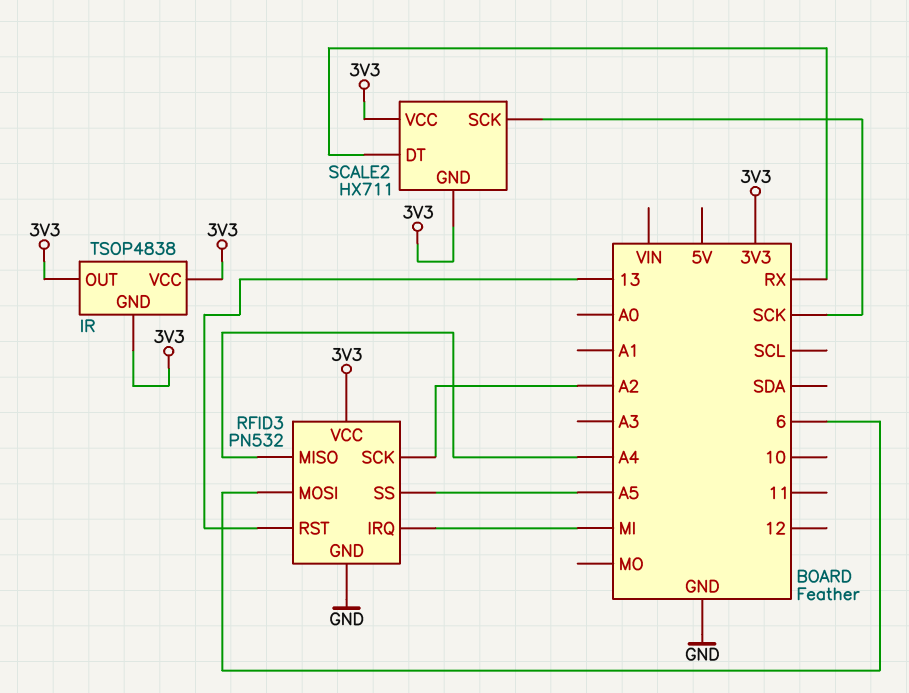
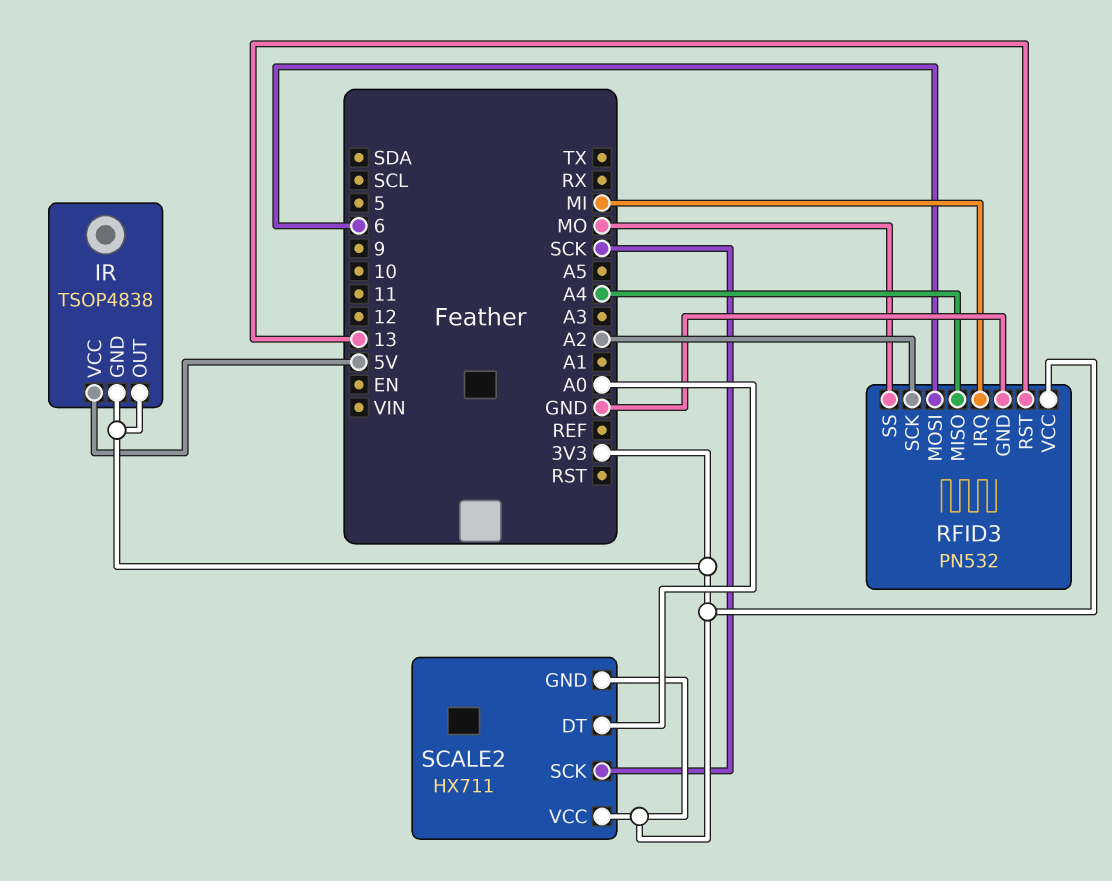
IR pin VCC: 3V3 -> 5V
RFID3 pin SS: A5 -> MO
SCALE2 pin DT: RX -> A0

